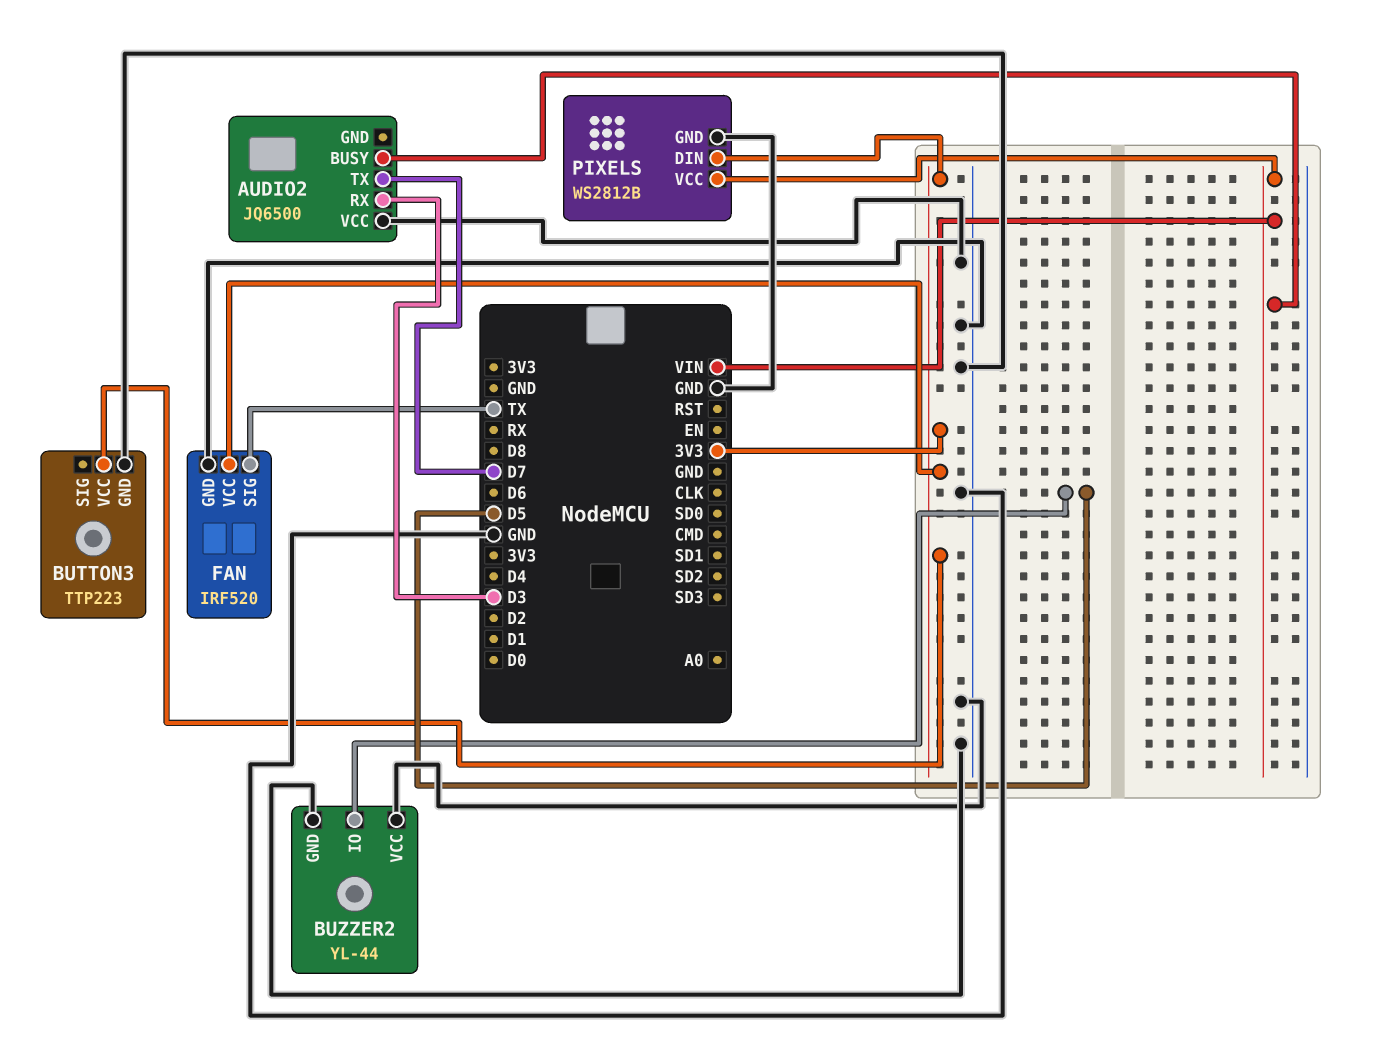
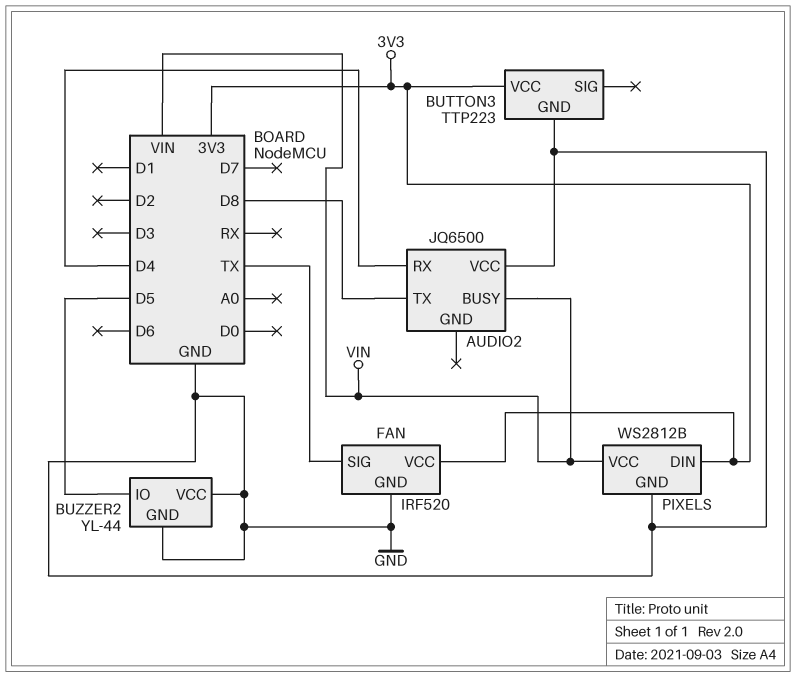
AUDIO2 pin RX: D3 -> D4
AUDIO2 pin TX: D7 -> D8

